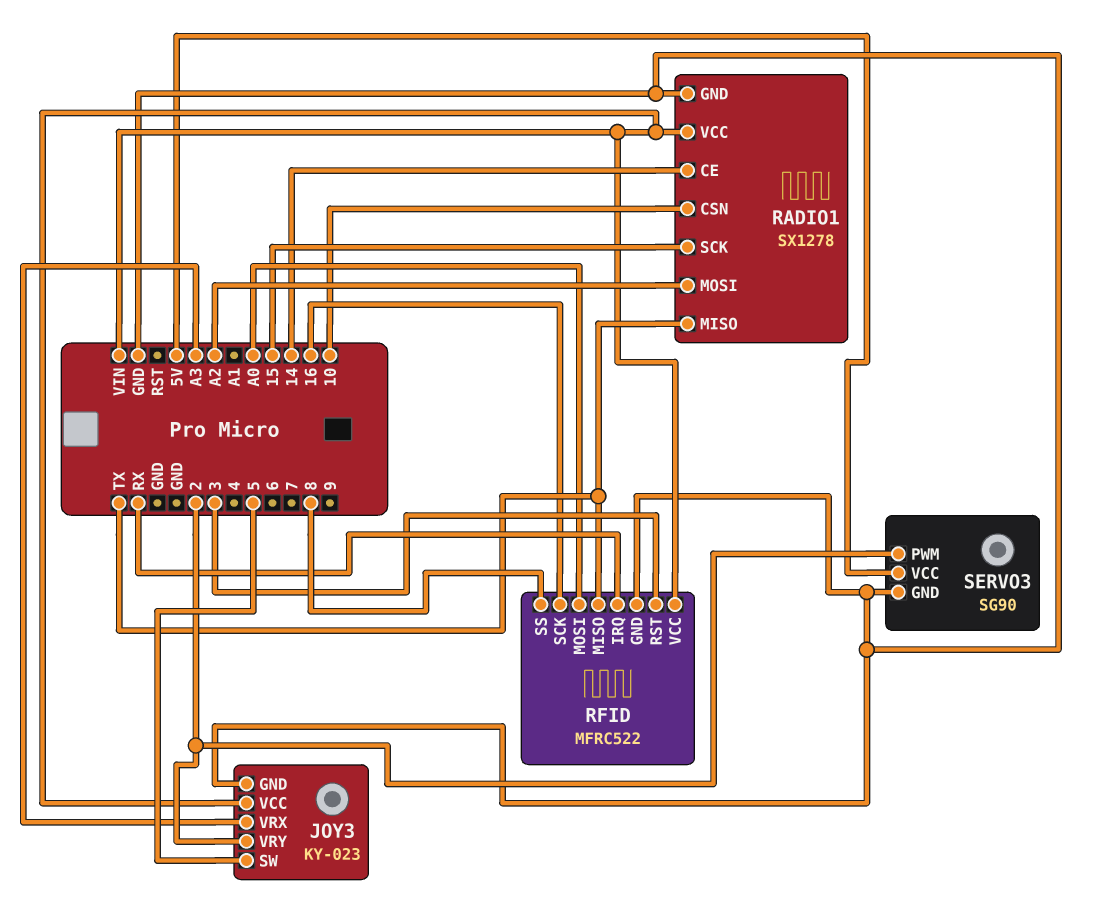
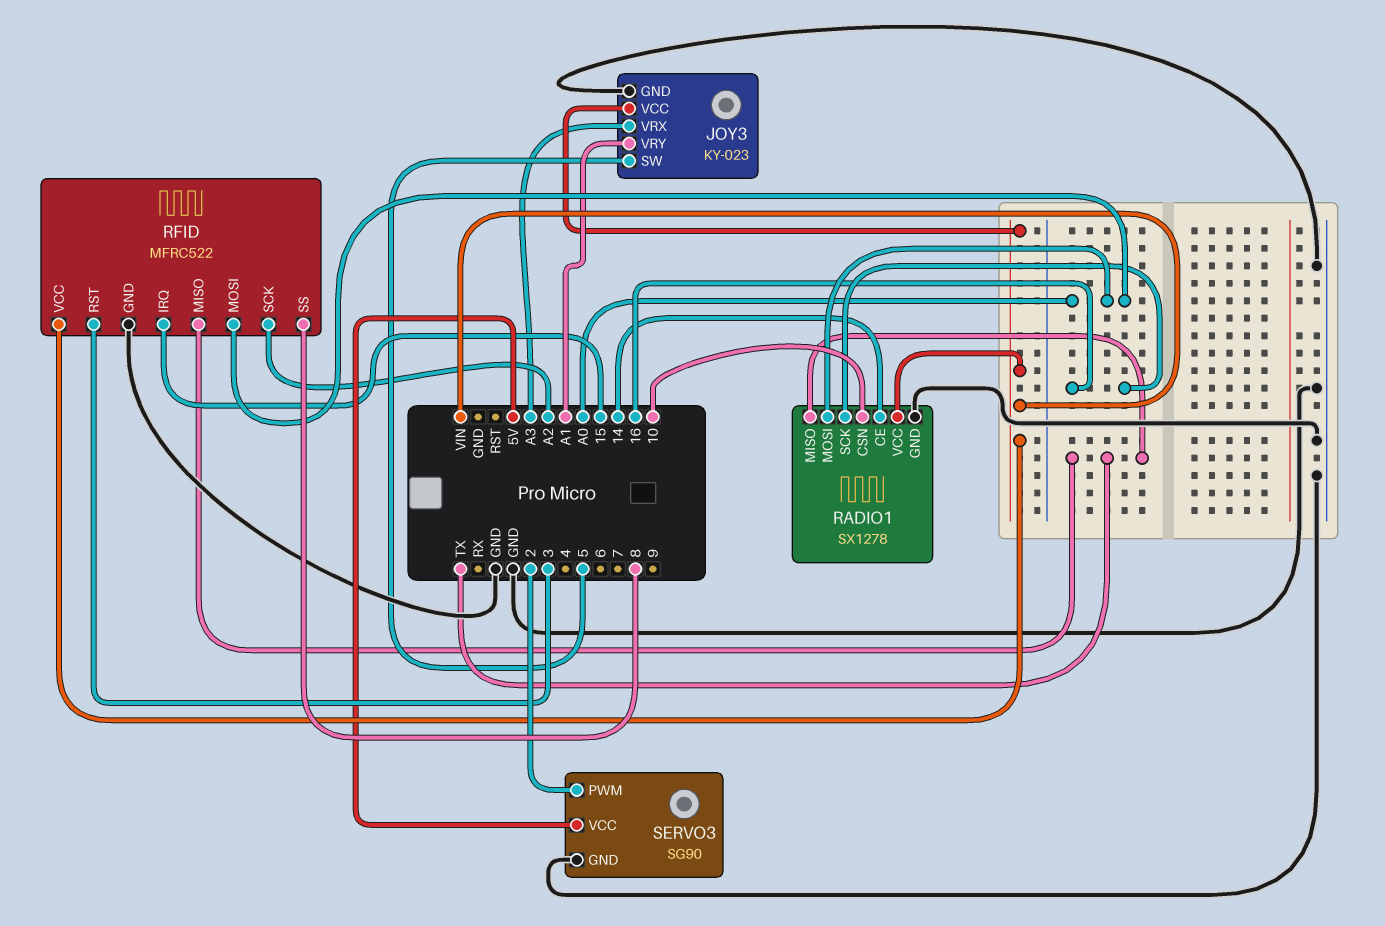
JOY3 pin VRY: 2 -> A1
RADIO1 pin MOSI: A2 -> A0
RADIO1 pin SCK: 15 -> 16
RFID pin IRQ: RX -> 15
RFID pin SCK: 16 -> A2

